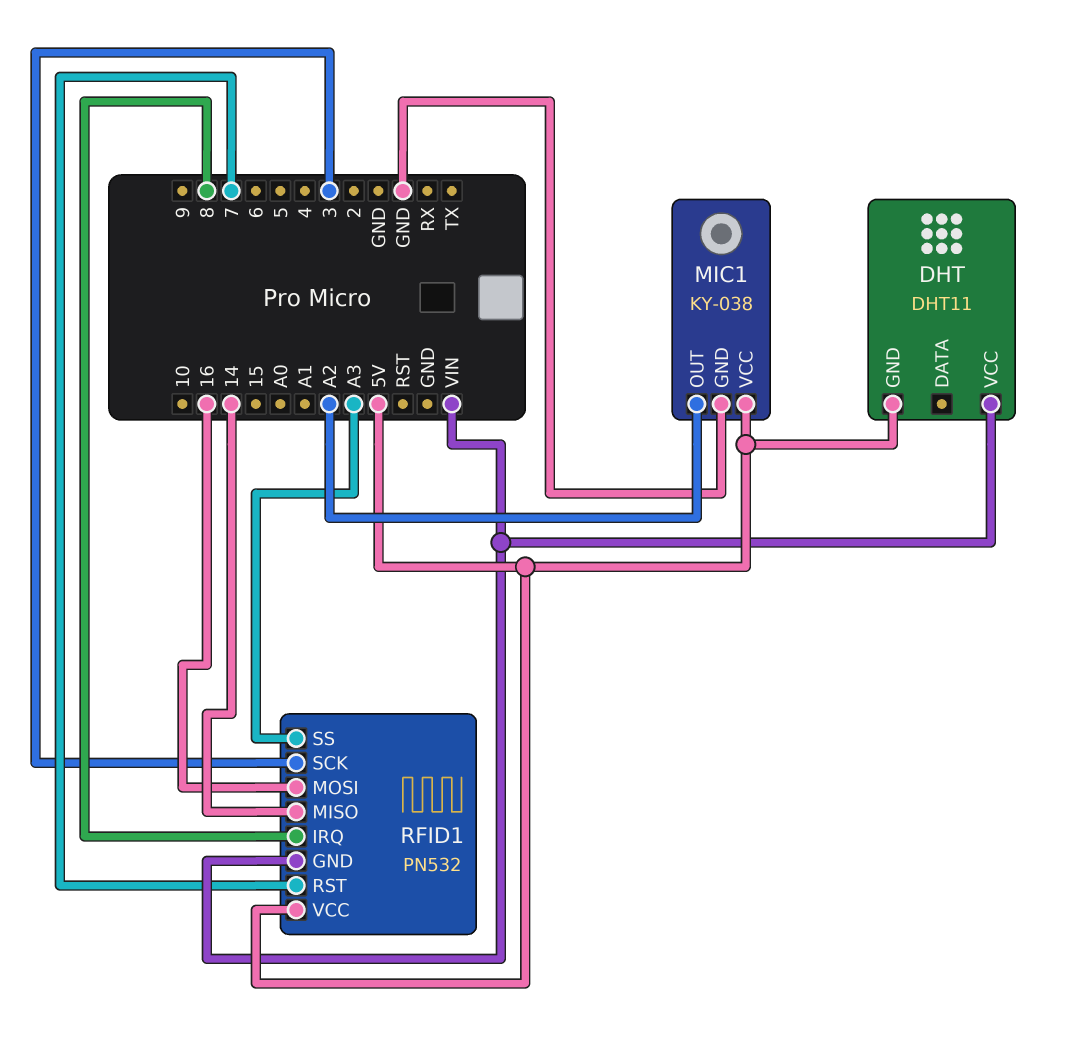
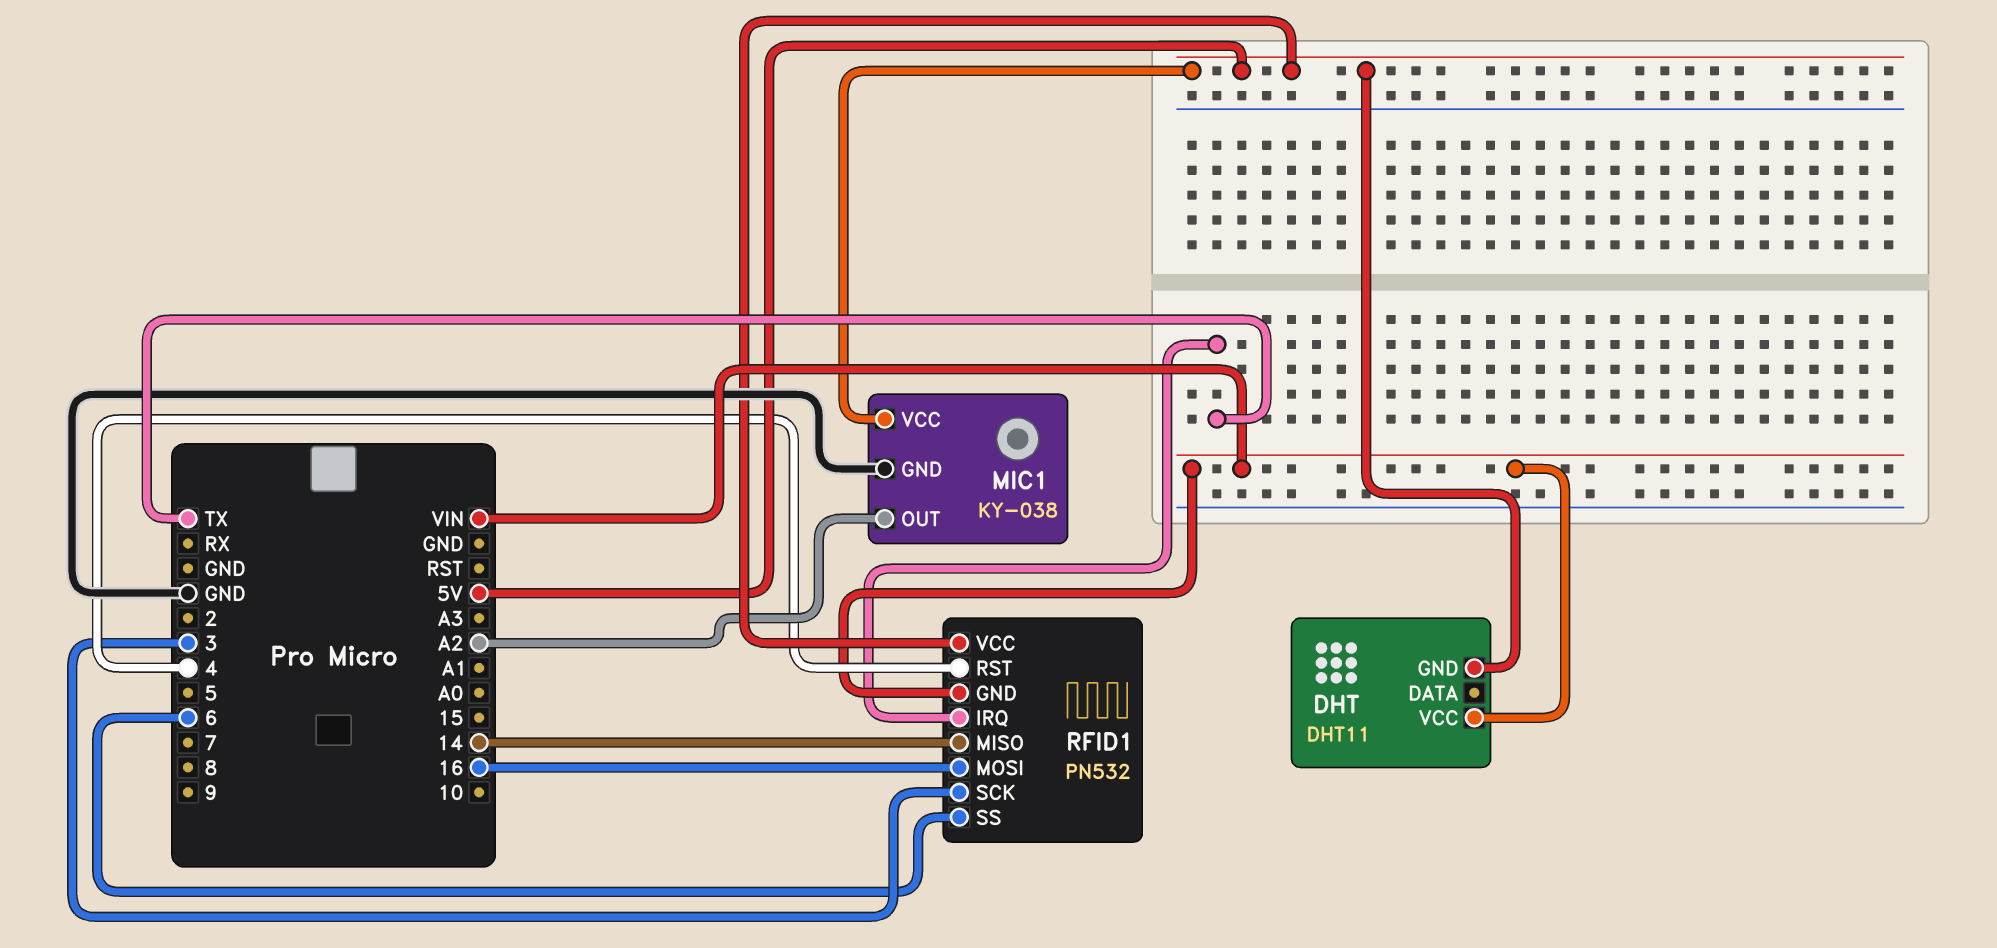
RFID1 pin IRQ: 8 -> TX
RFID1 pin RST: 7 -> 4
RFID1 pin SS: A3 -> 6

